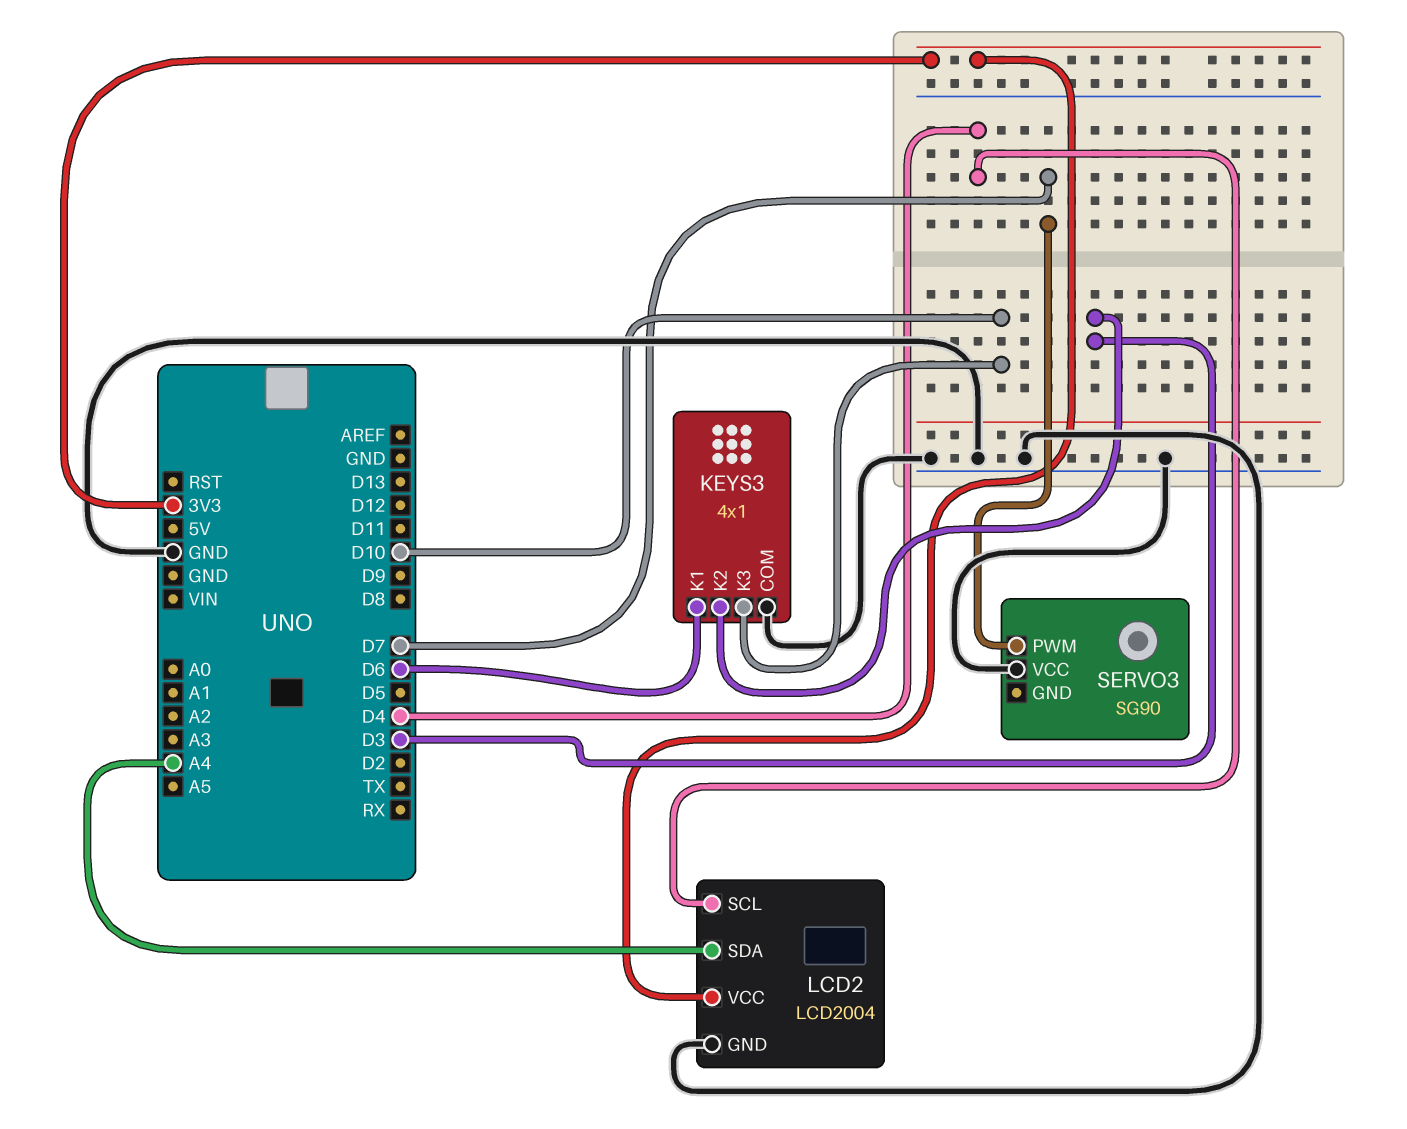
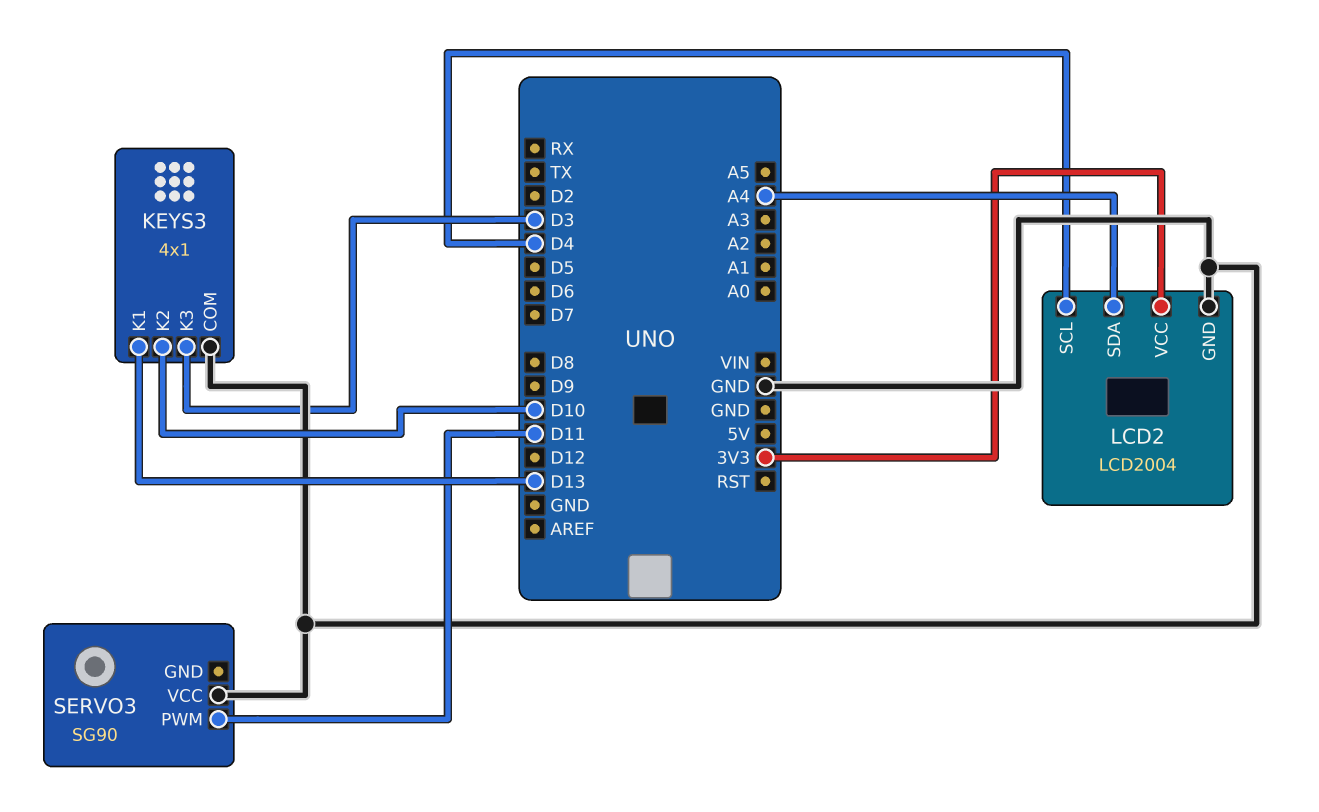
KEYS3 pin K1: D6 -> D13
KEYS3 pin K2: D3 -> D10
KEYS3 pin K3: D10 -> D3
SERVO3 pin PWM: D7 -> D11

